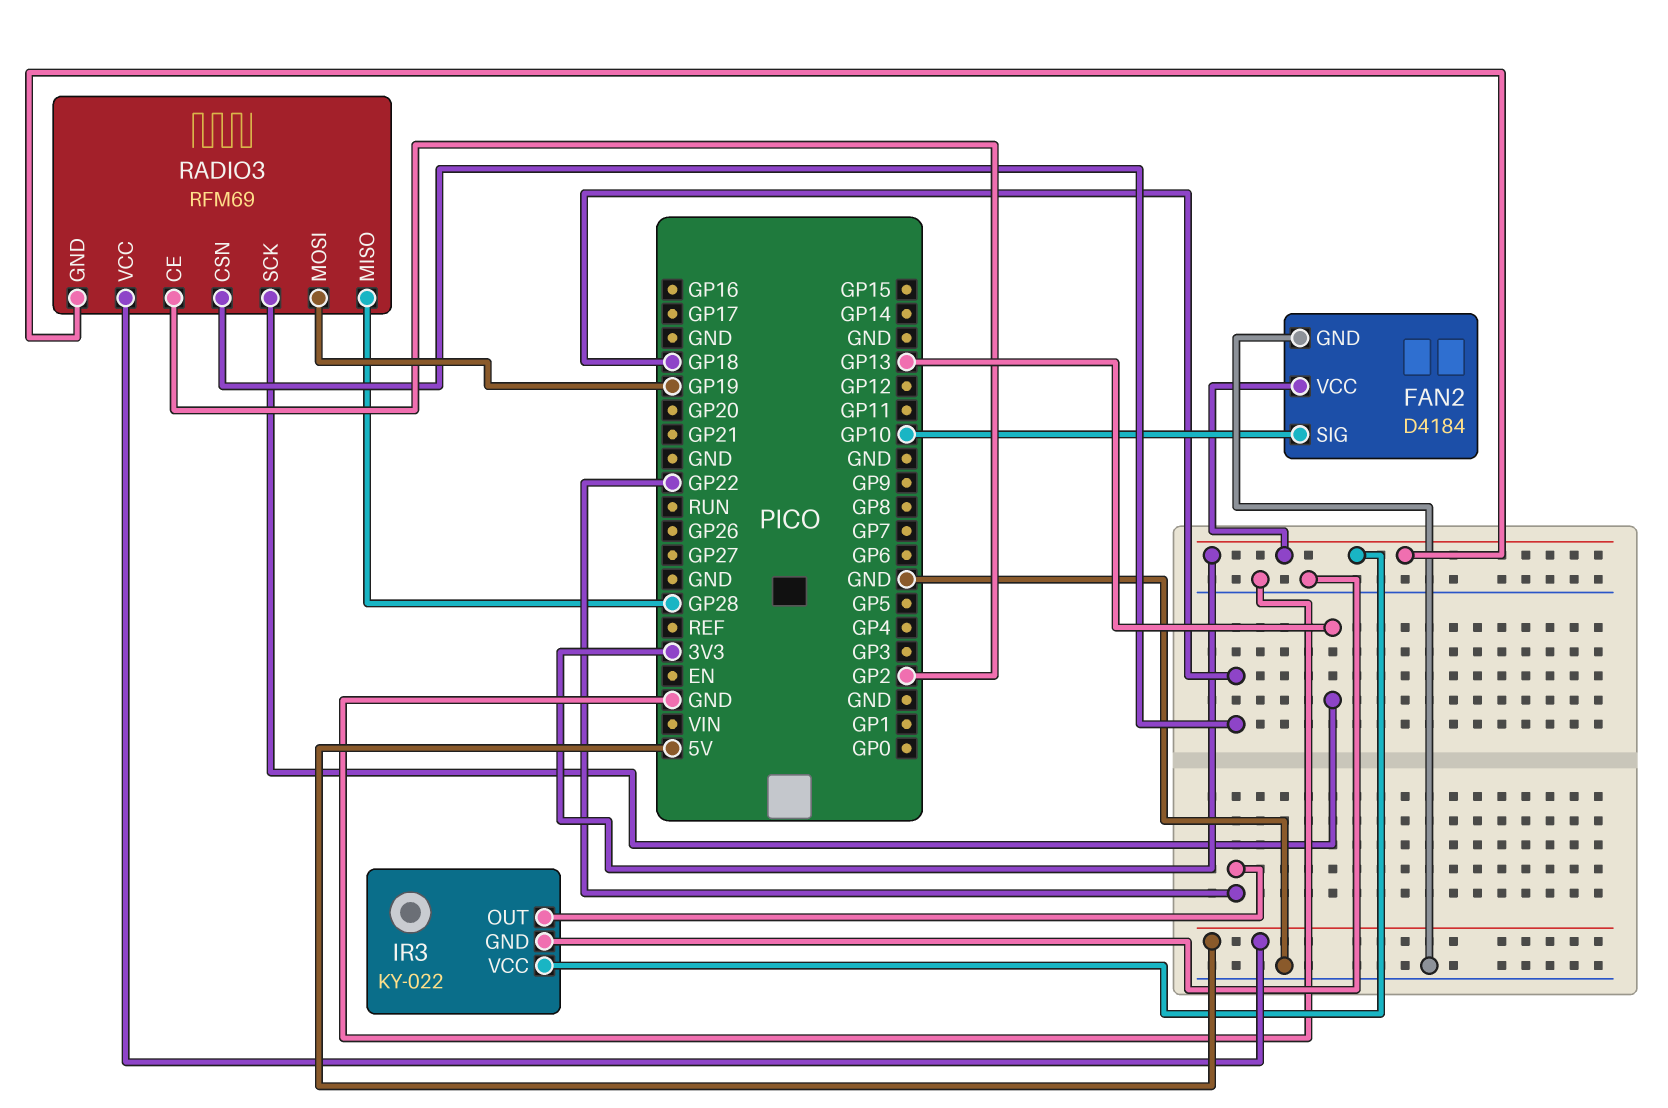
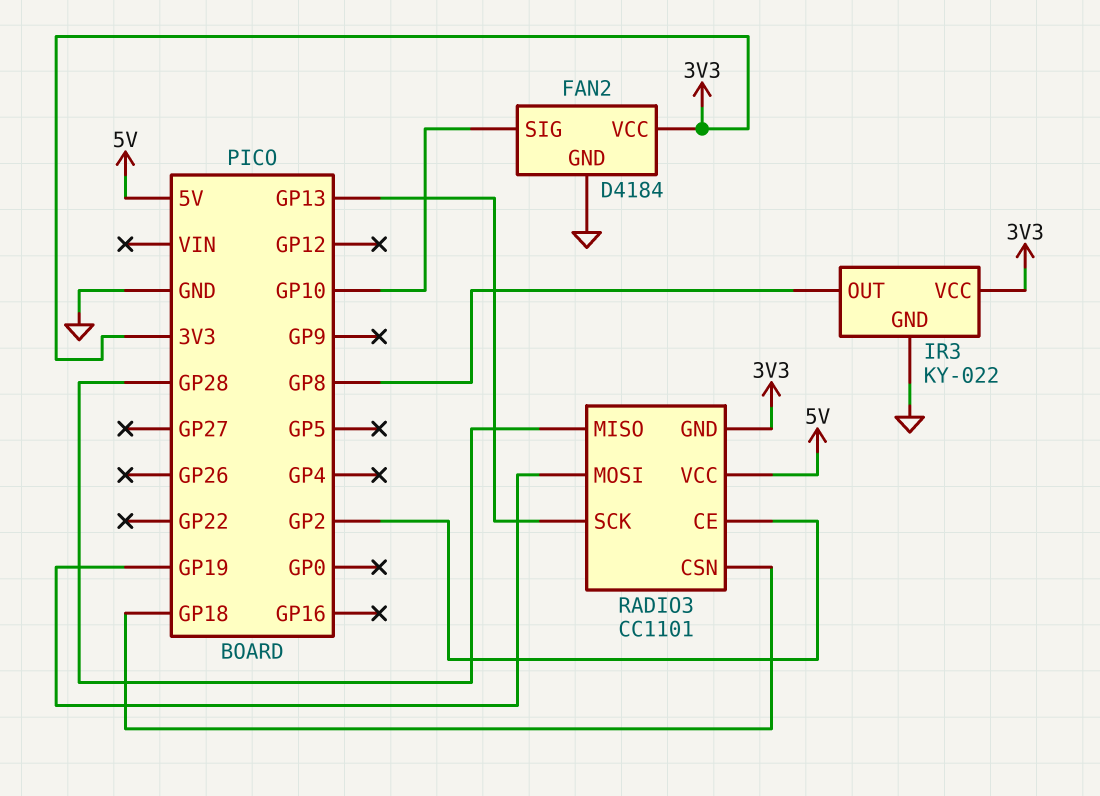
IR3 pin OUT: GP22 -> GP8
RADIO3: RFM69 -> CC1101

